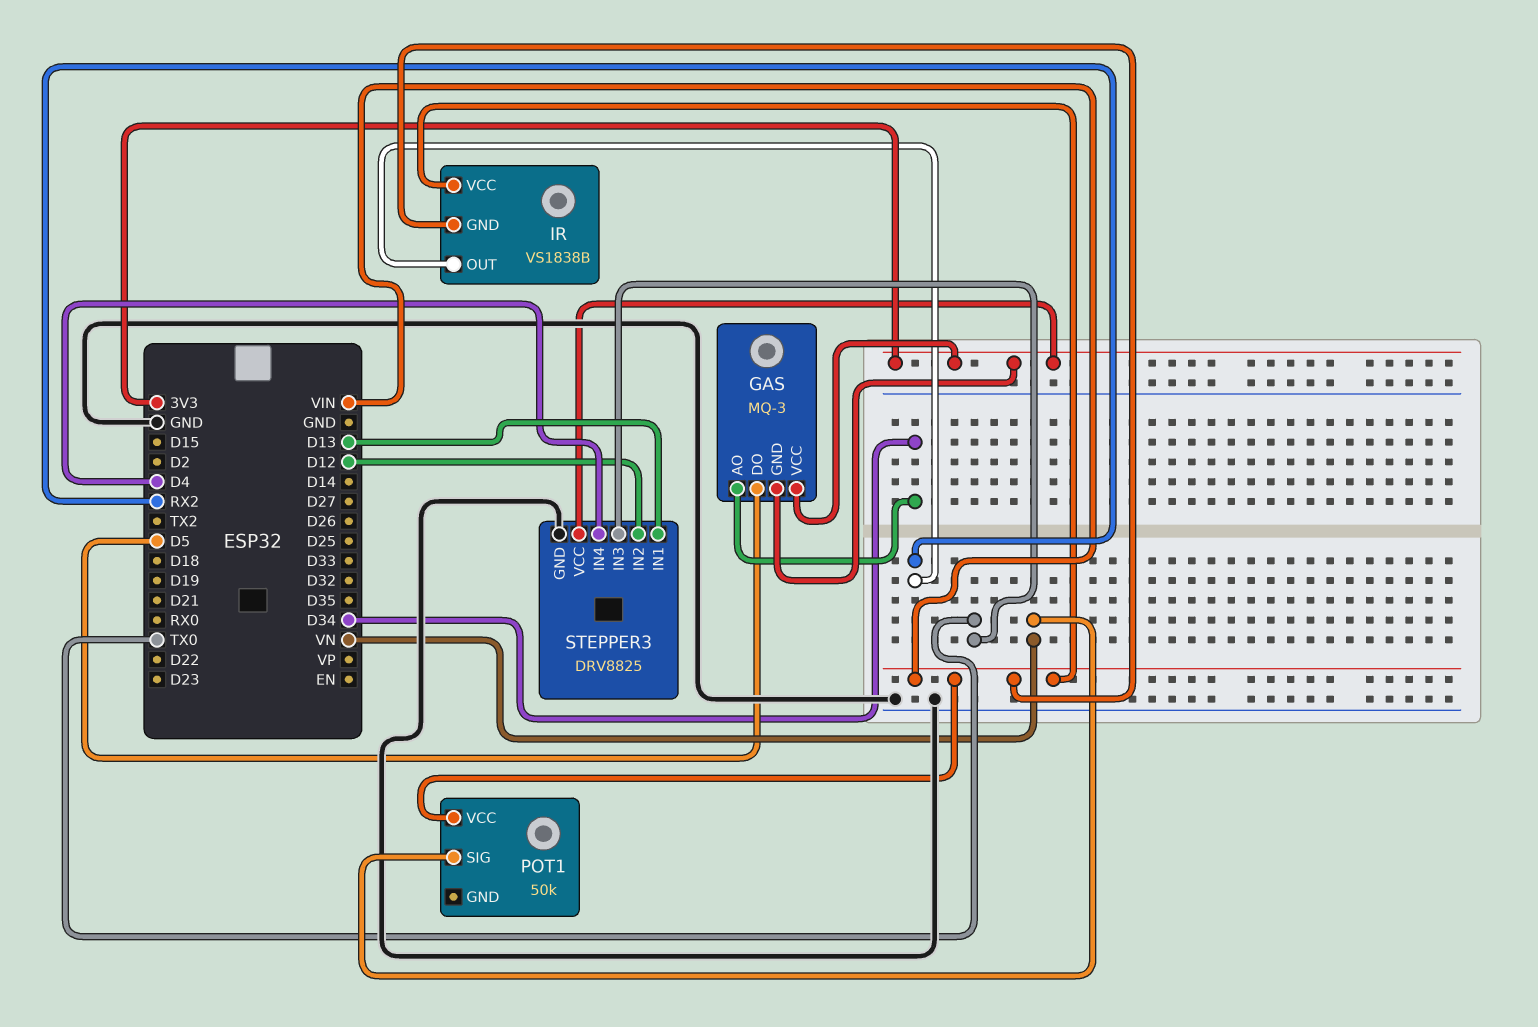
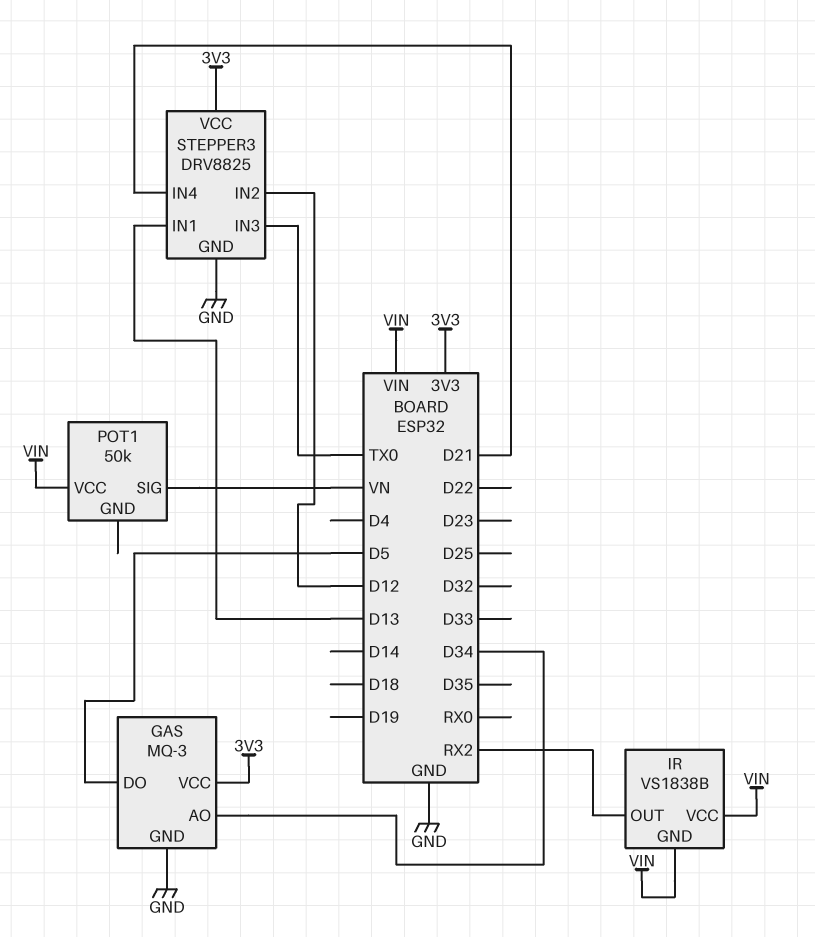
GAS pin GND: 3V3 -> GND
STEPPER3 pin IN4: D4 -> D21

